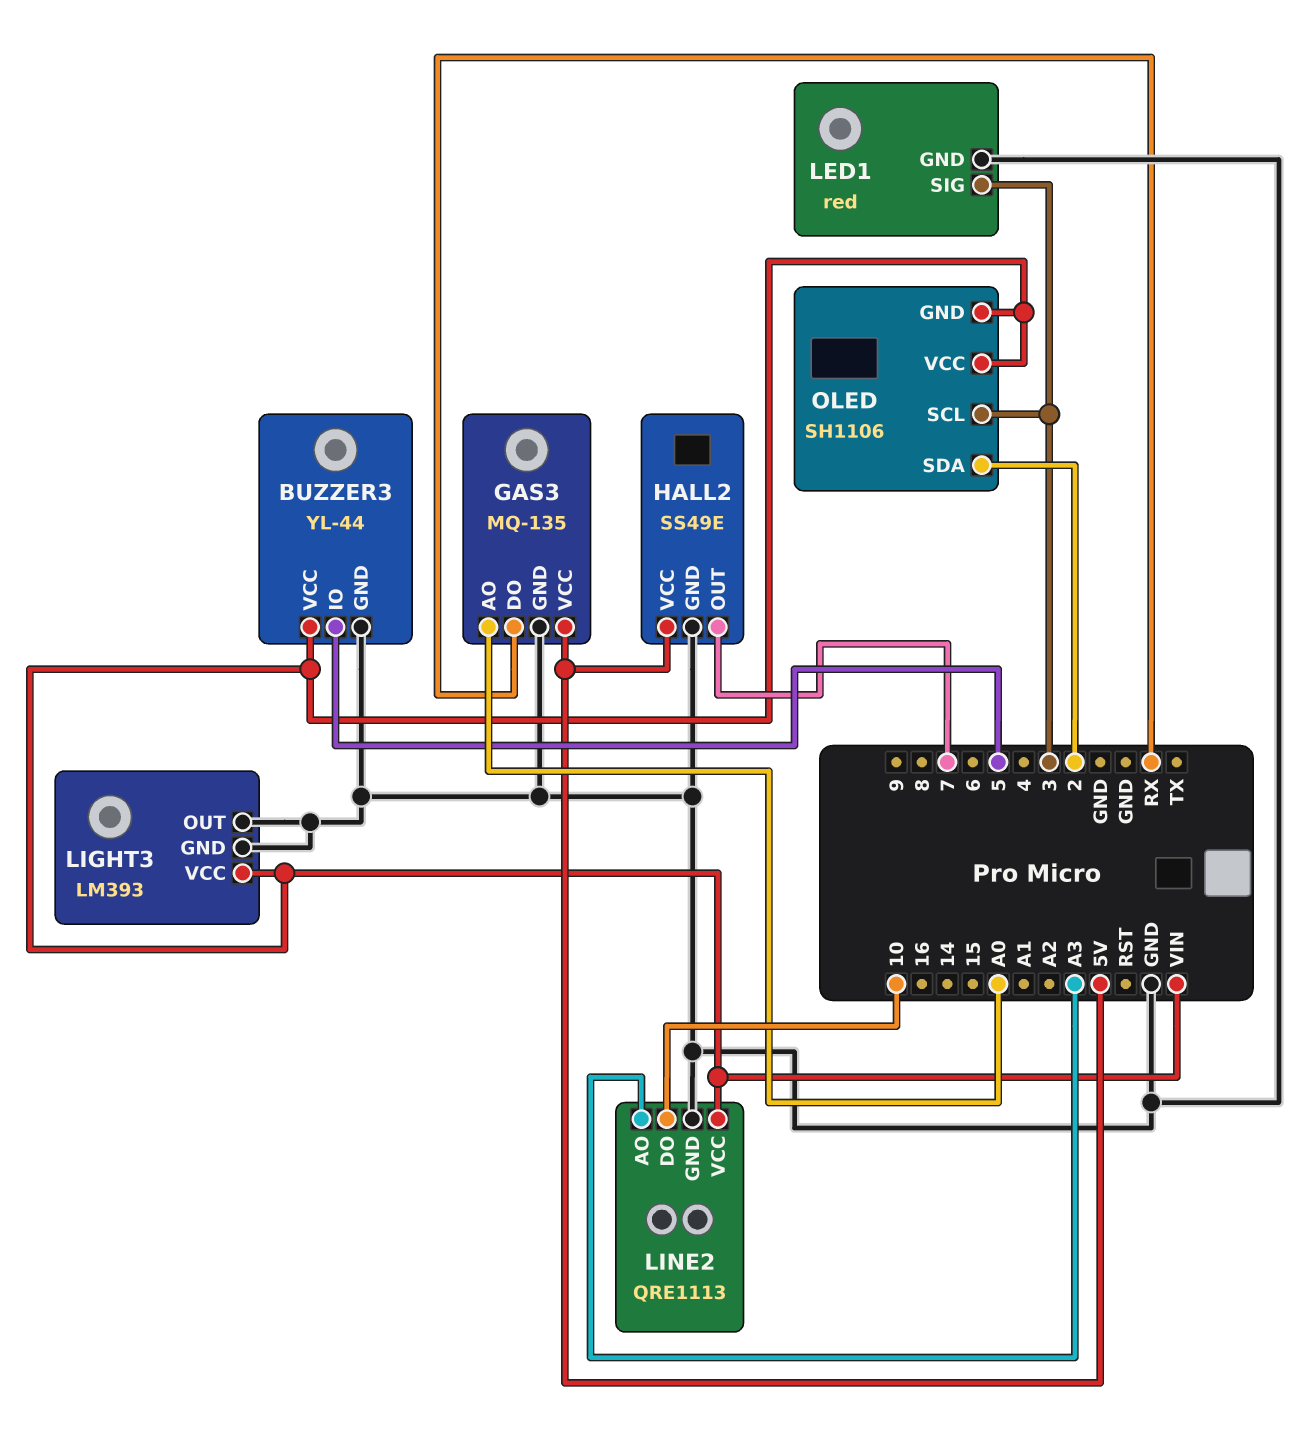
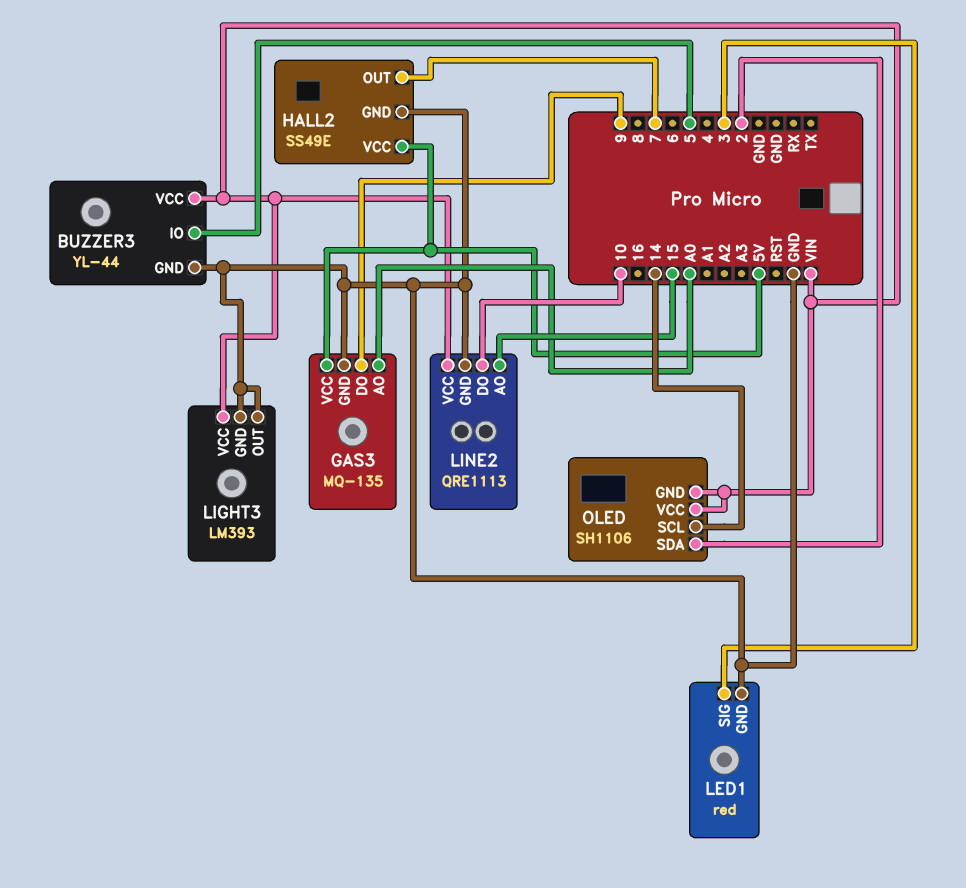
GAS3 pin DO: RX -> 9
LINE2 pin AO: A3 -> 15
OLED pin SCL: 3 -> 14

